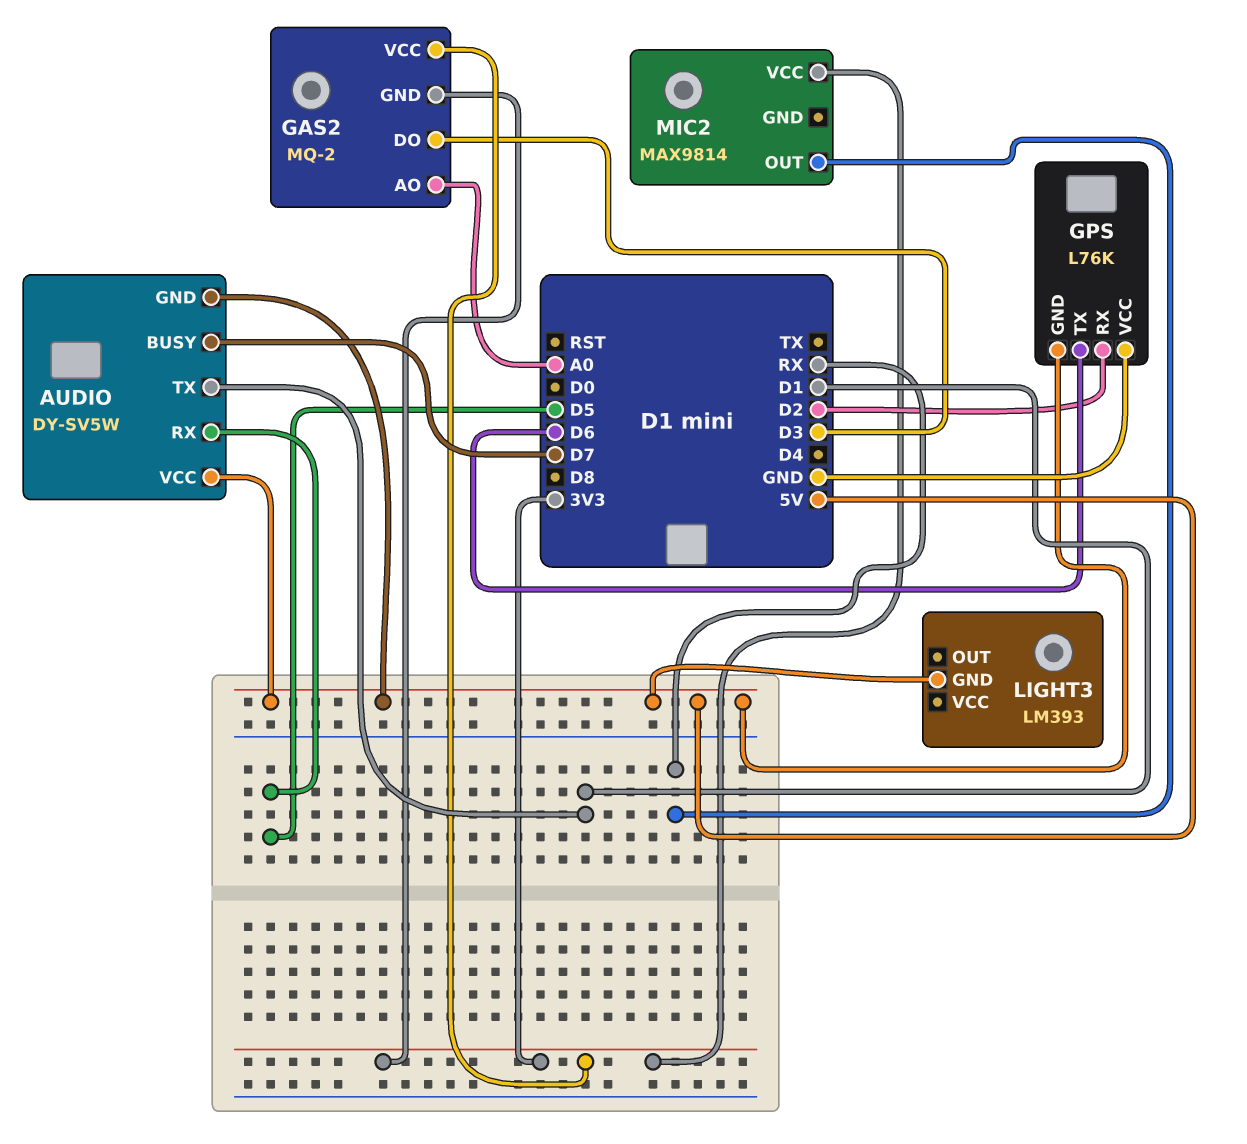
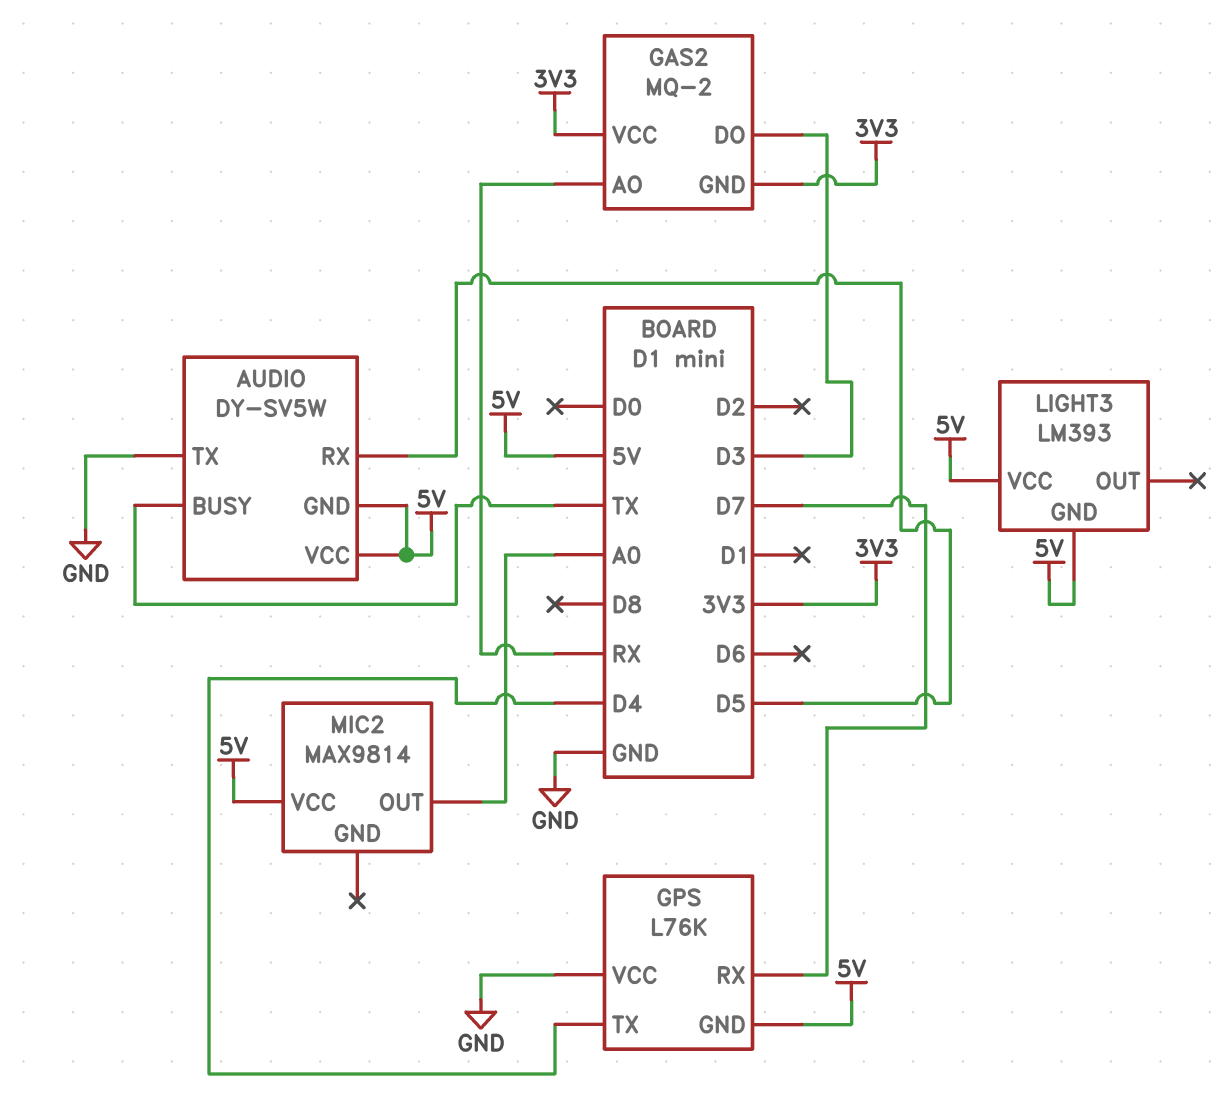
AUDIO pin BUSY: D7 -> TX
AUDIO pin TX: D1 -> GND
GAS2 pin AO: A0 -> RX
GPS pin RX: D2 -> D7
GPS pin TX: D6 -> D4
LIGHT3 pin VCC: none -> 5V
MIC2 pin OUT: RX -> A0
MIC2 pin VCC: 3V3 -> 5V

